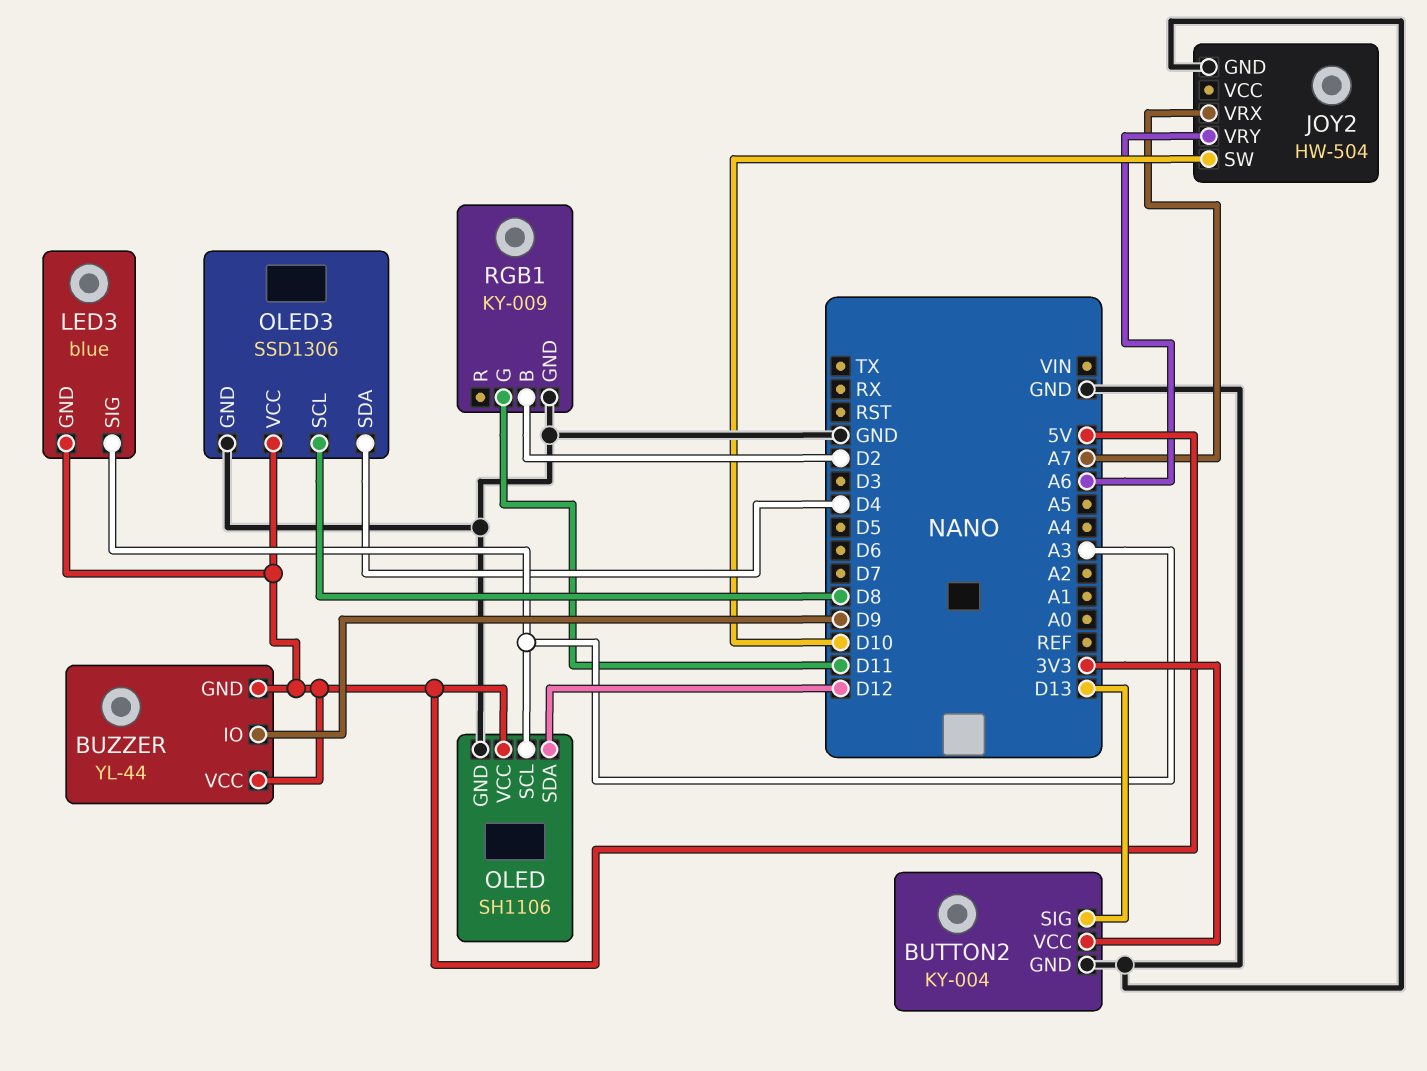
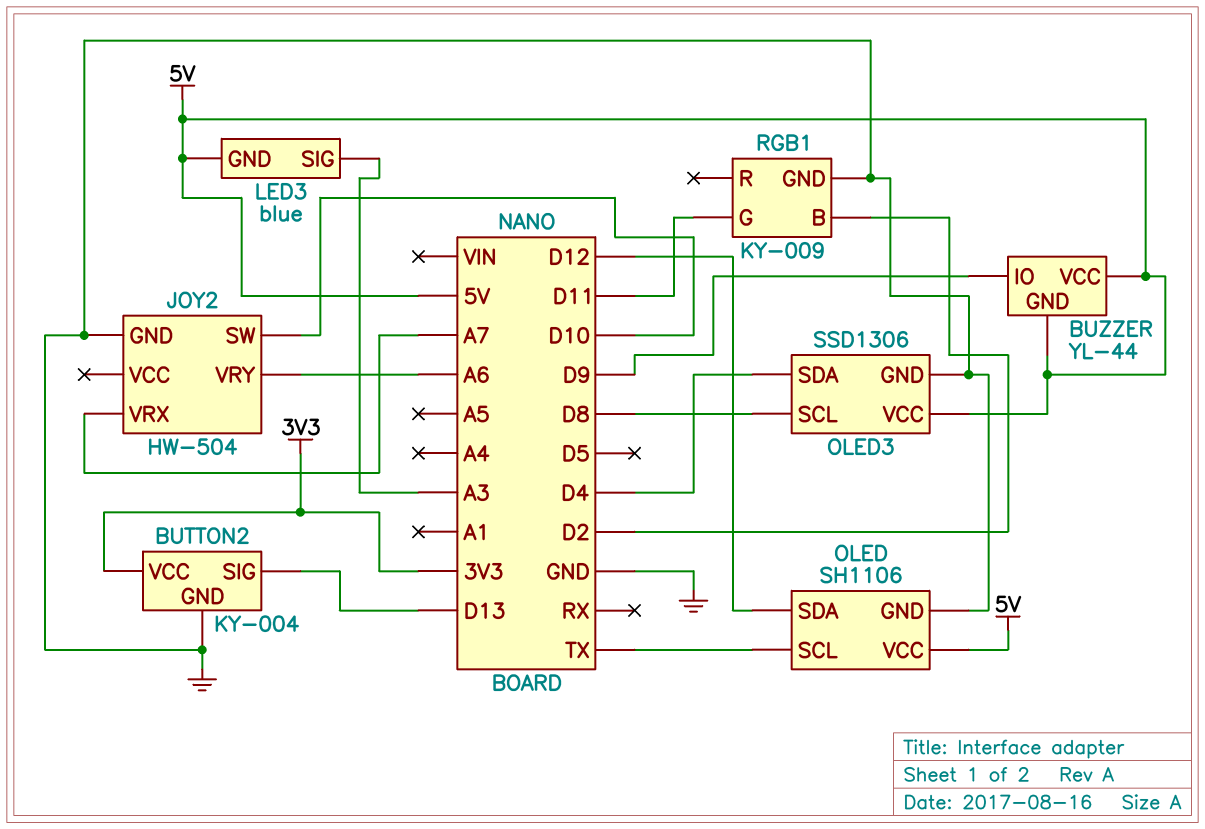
OLED pin SCL: A3 -> TX

